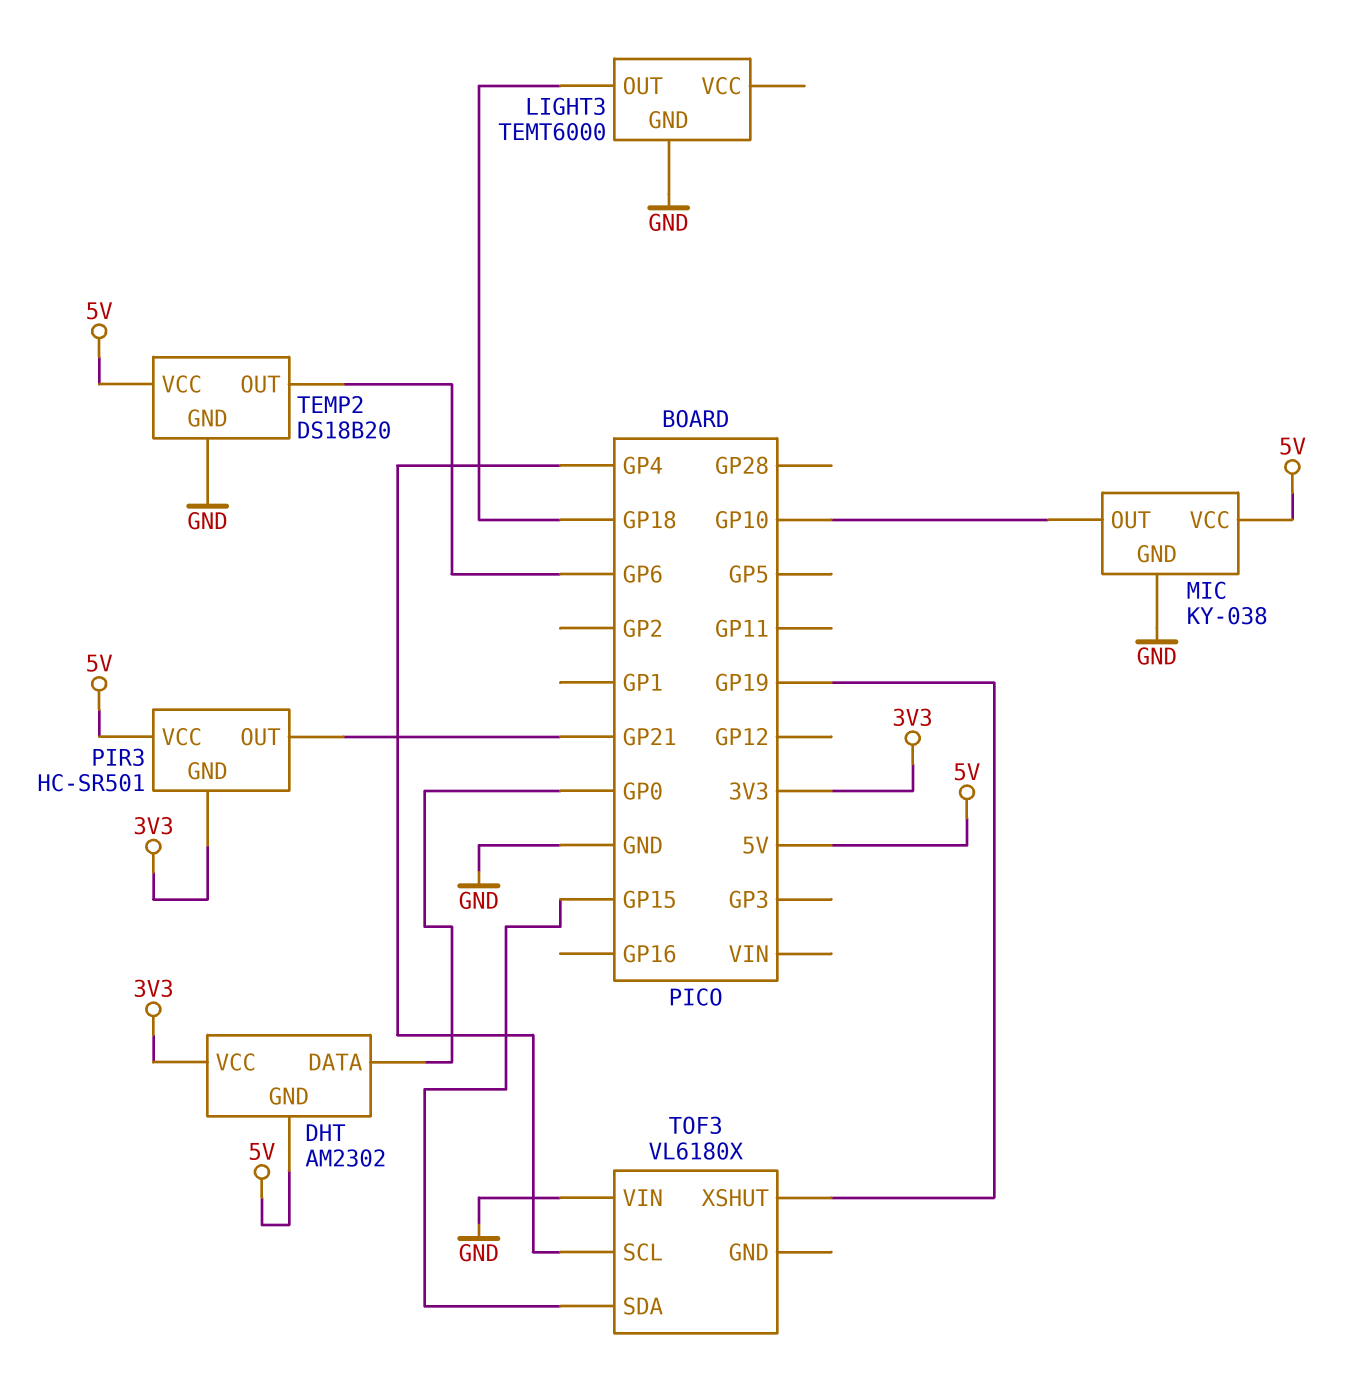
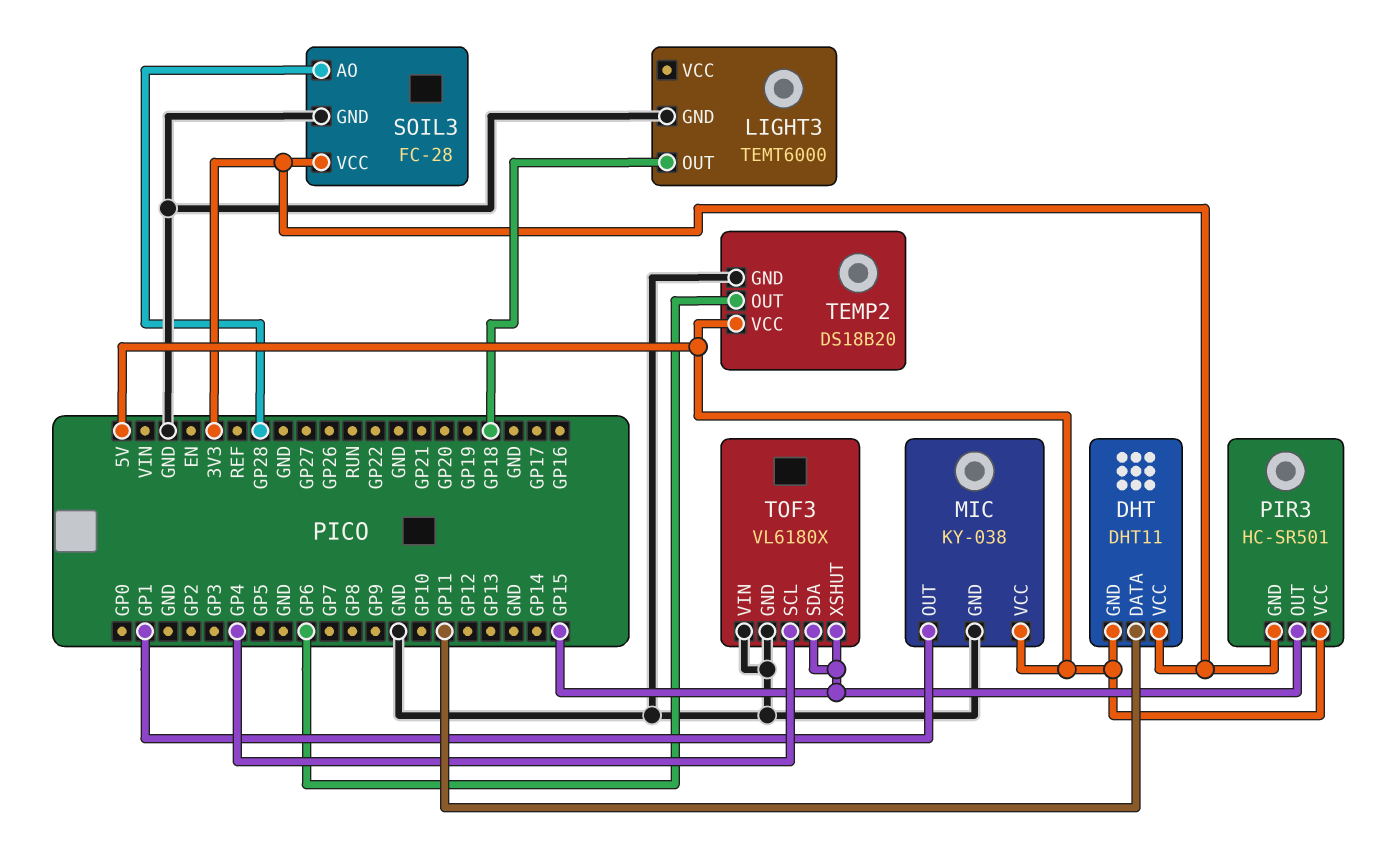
DHT: AM2302 -> DHT11
DHT pin DATA: GP0 -> GP11
MIC pin OUT: GP10 -> GP1
PIR3 pin OUT: GP21 -> GP15
SOIL3: none -> FC-28
SOIL3 pin AO: none -> GP28
SOIL3 pin GND: none -> GND
SOIL3 pin VCC: none -> 3V3
TOF3 pin GND: none -> GND
TOF3 pin XSHUT: GP19 -> GP15

